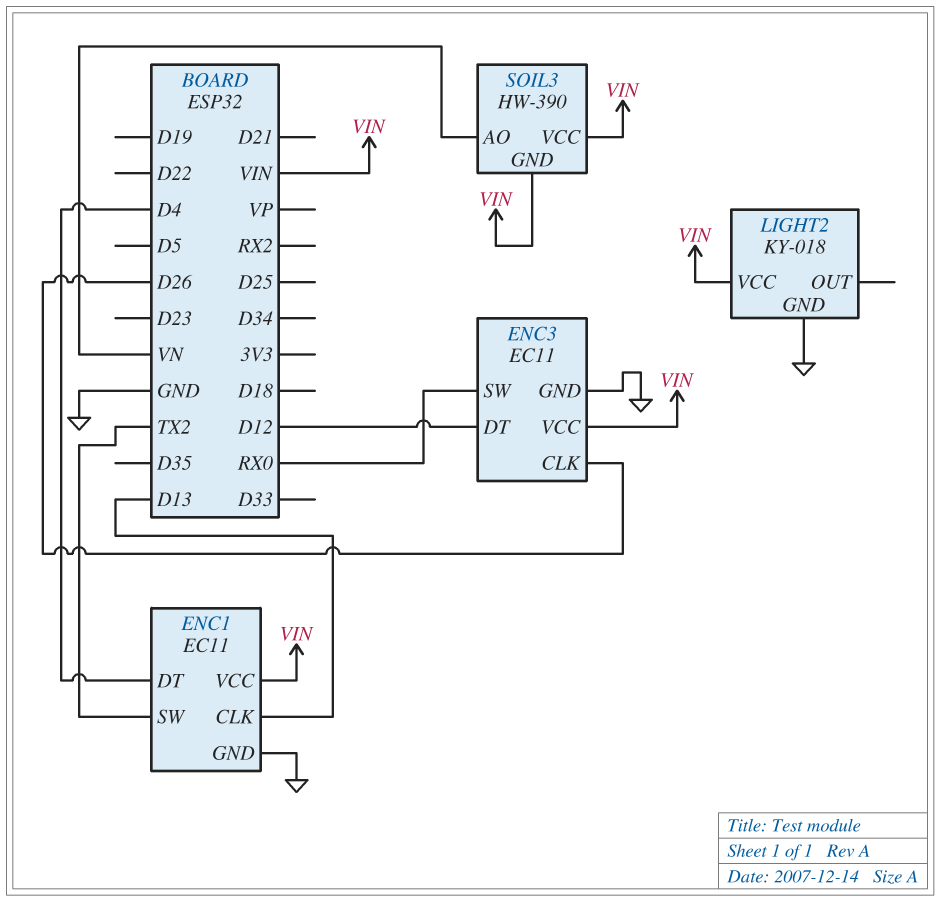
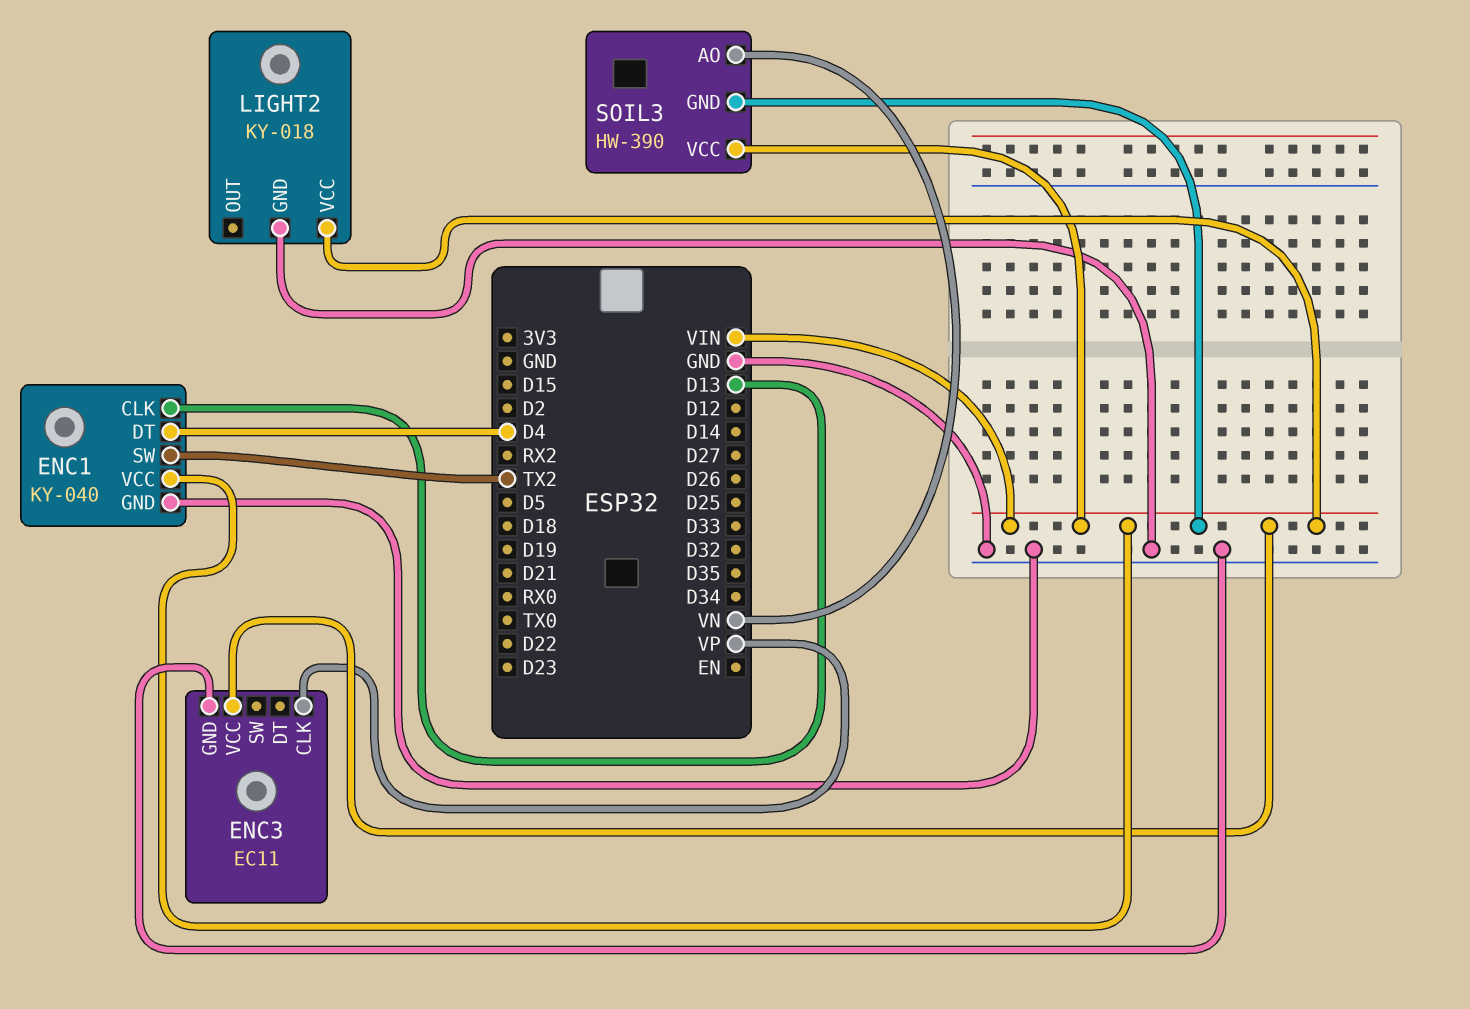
ENC1: EC11 -> KY-040
ENC3 pin CLK: D26 -> VP
ENC3 pin DT: D12 -> none
ENC3 pin SW: RX0 -> none

